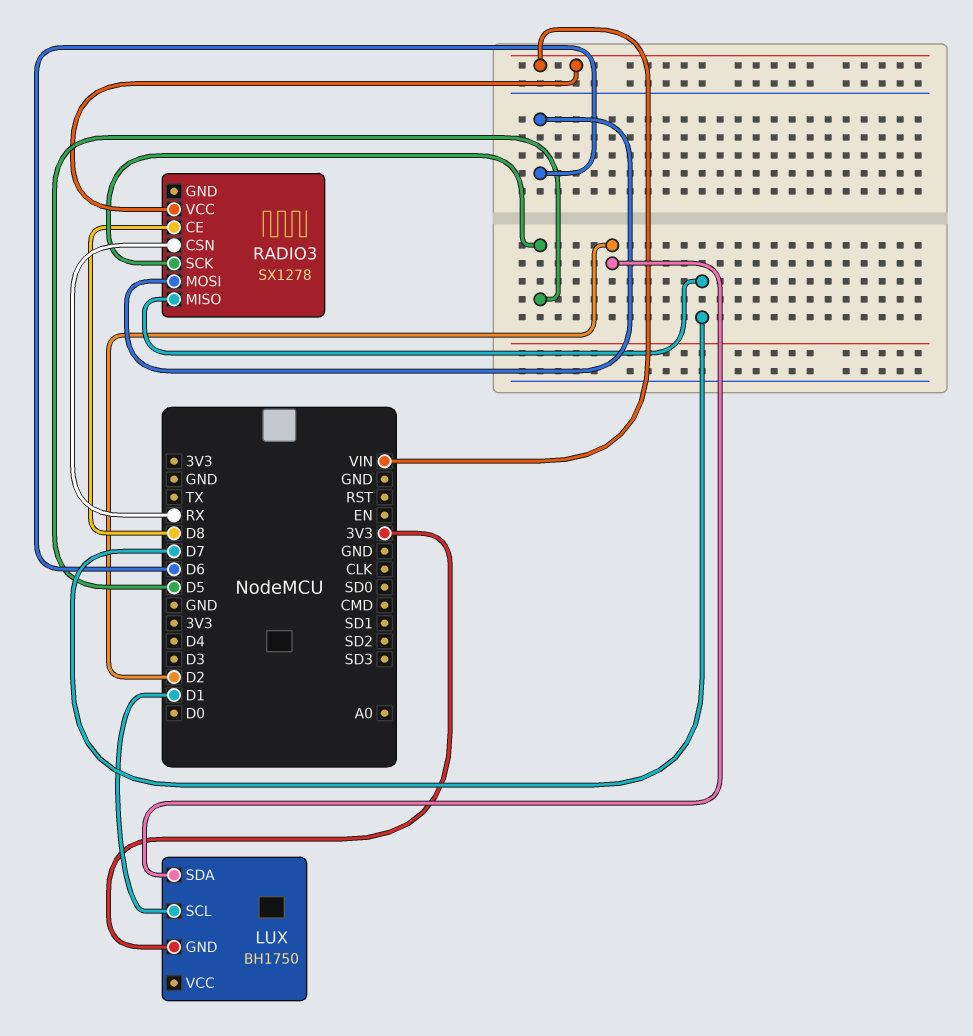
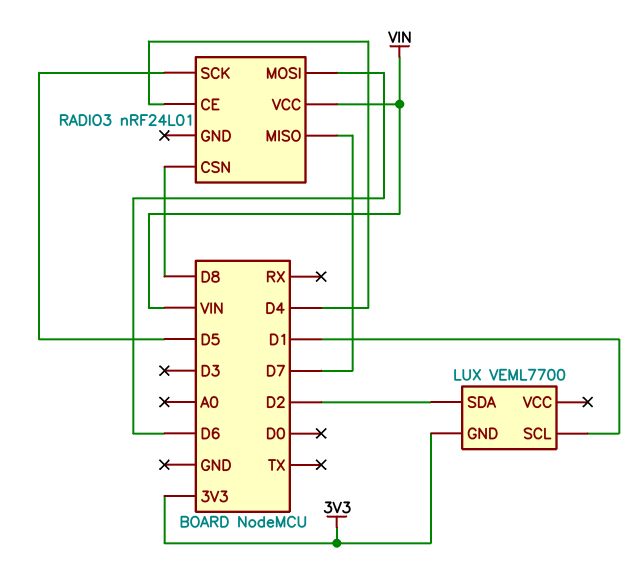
LUX: BH1750 -> VEML7700
RADIO3: SX1278 -> nRF24L01
RADIO3 pin CE: D8 -> D4
RADIO3 pin CSN: RX -> D8

